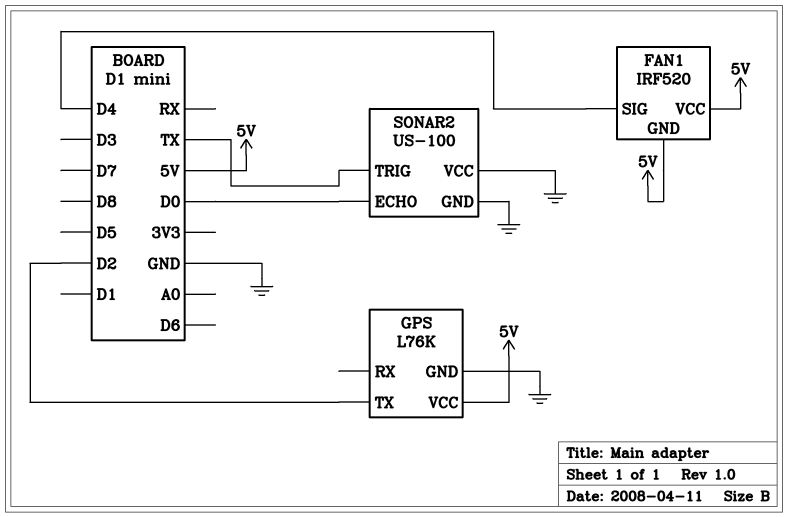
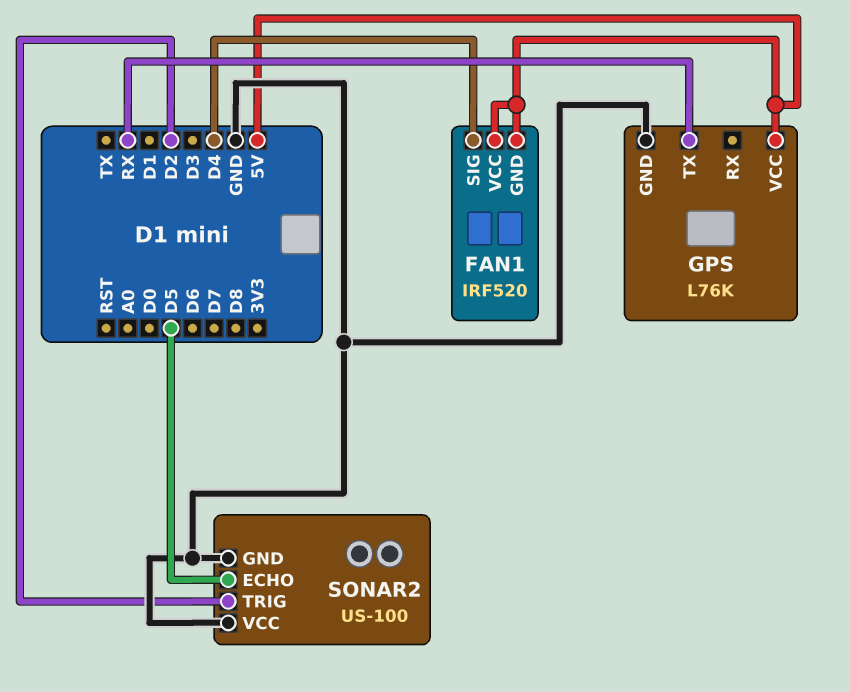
GPS pin TX: D2 -> RX
SONAR2 pin ECHO: D0 -> D5
SONAR2 pin TRIG: TX -> D2

